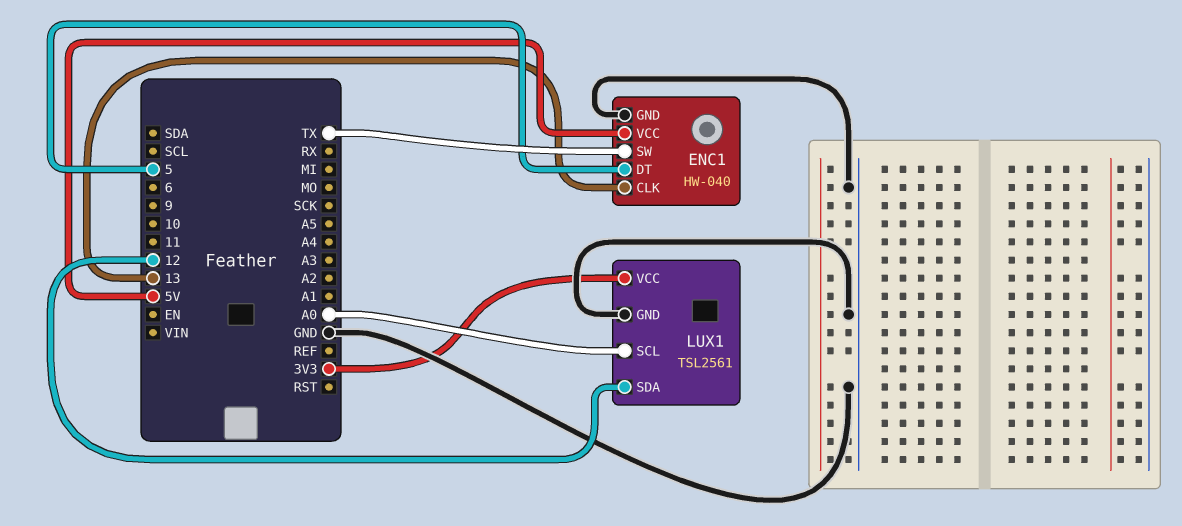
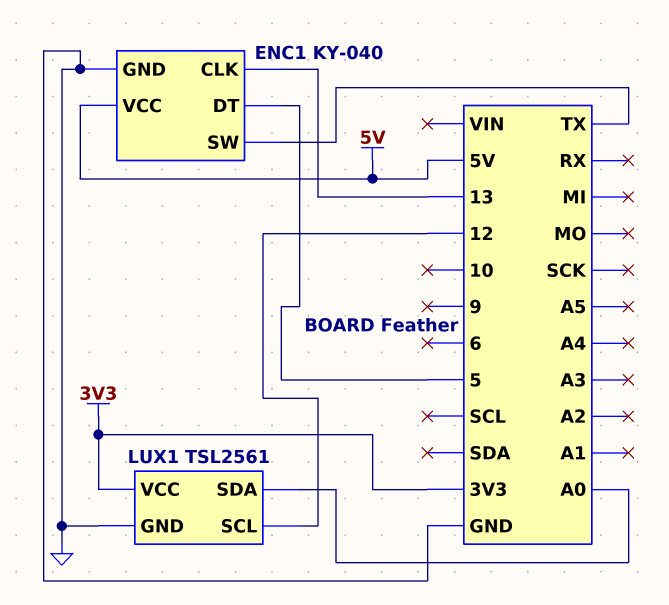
ENC1: HW-040 -> KY-040
LUX1 pin SCL: A0 -> 12
LUX1 pin SDA: 12 -> A0

